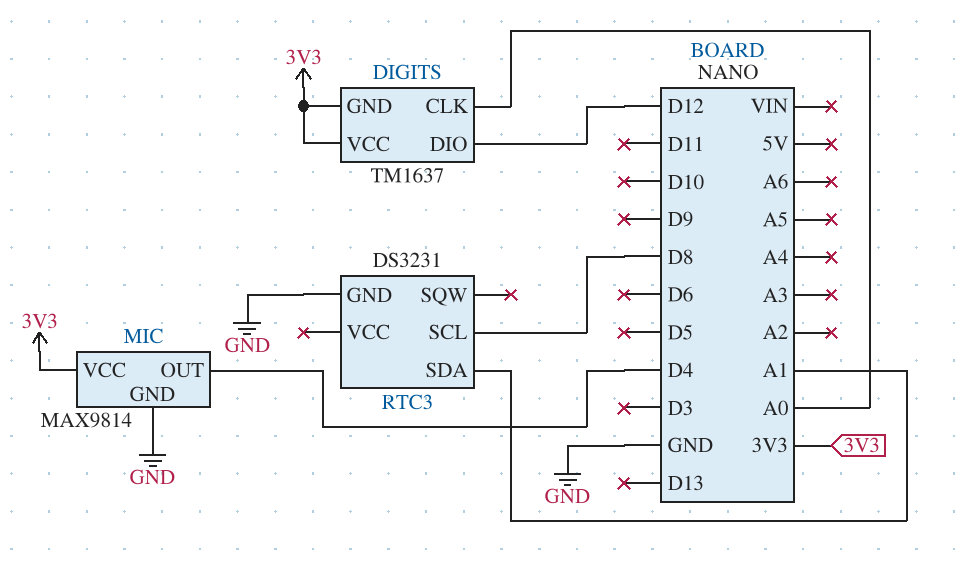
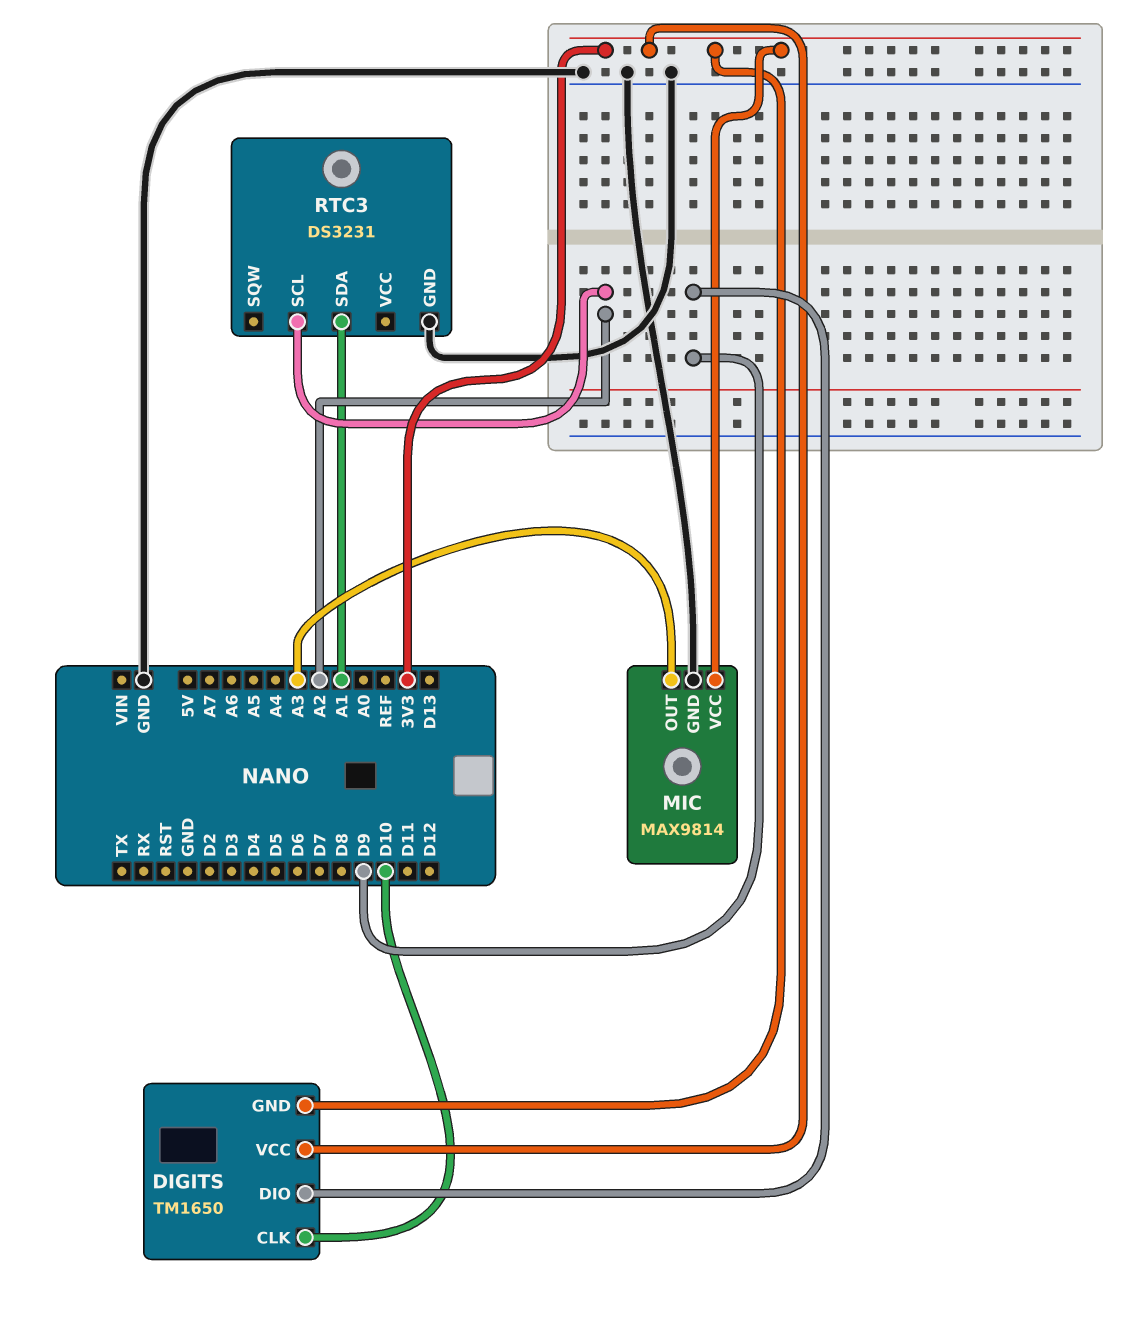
DIGITS: TM1637 -> TM1650
DIGITS pin CLK: A0 -> D10
DIGITS pin DIO: D12 -> D9
MIC pin OUT: D4 -> A3
RTC3 pin SCL: D8 -> A2

